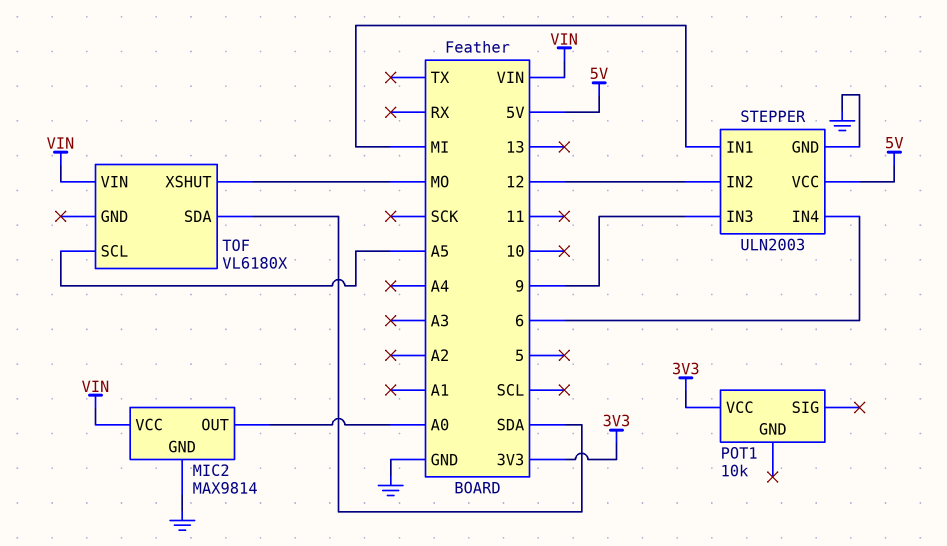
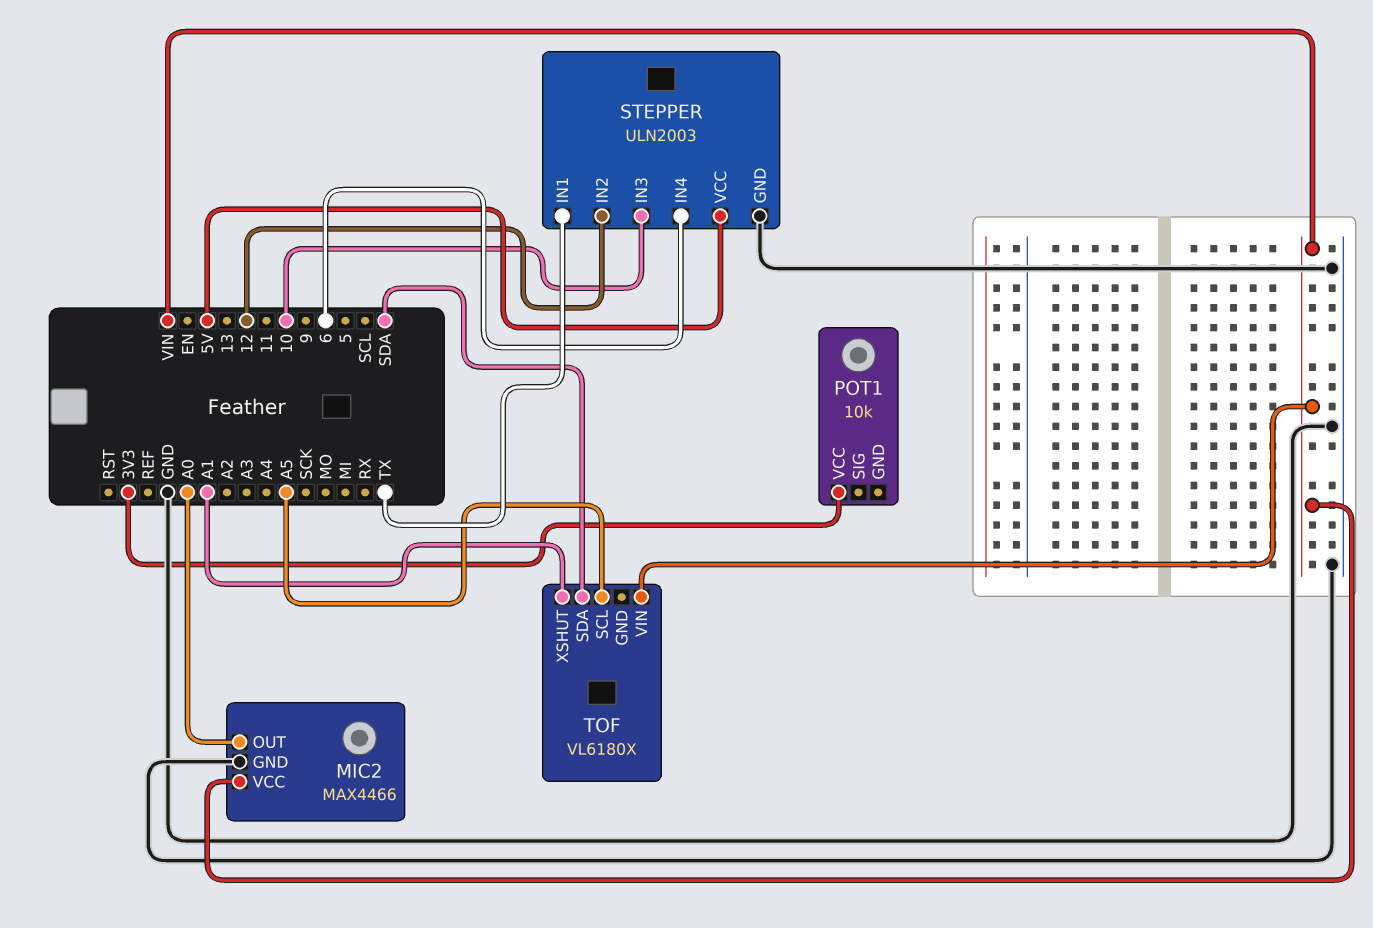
MIC2: MAX9814 -> MAX4466
STEPPER pin IN1: MI -> TX
STEPPER pin IN3: 9 -> 10
TOF pin XSHUT: MO -> A1

